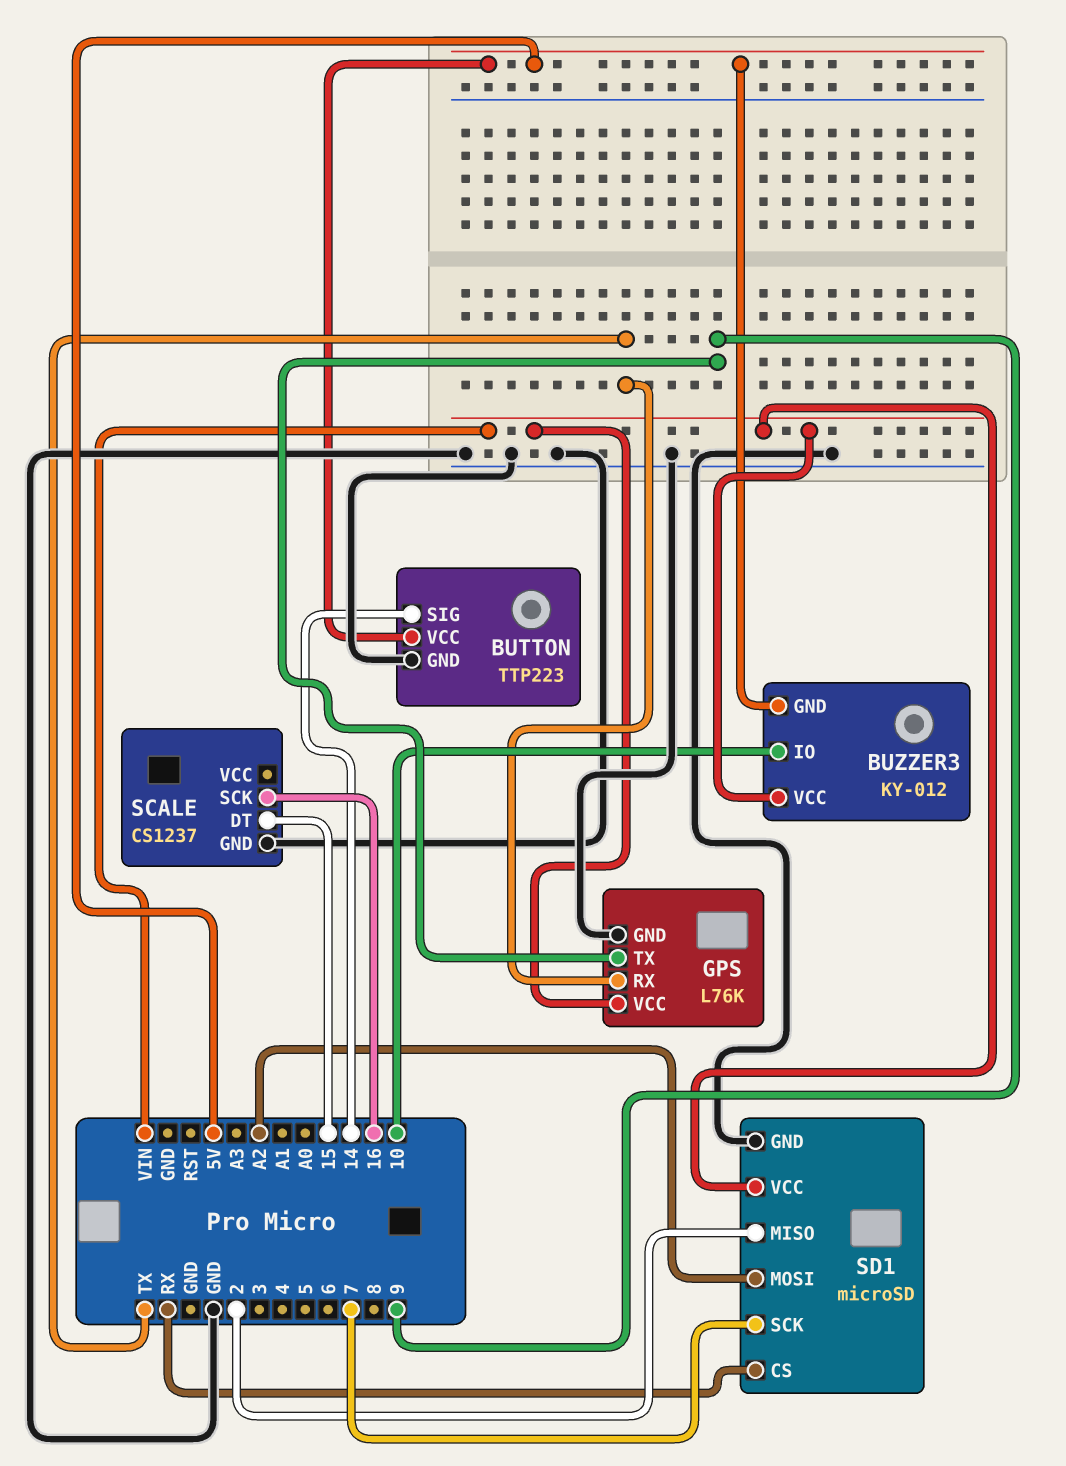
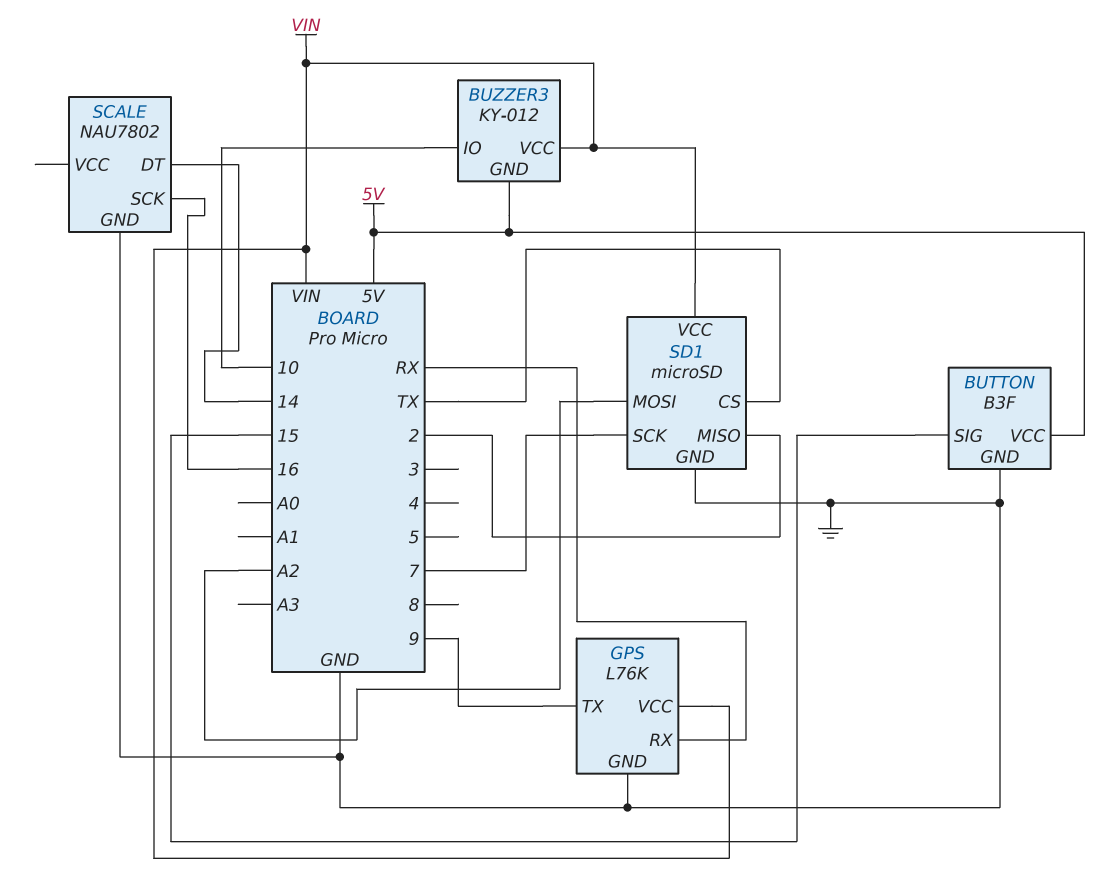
BUTTON: TTP223 -> B3F
BUTTON pin SIG: 14 -> 15
GPS pin RX: TX -> RX
SCALE: CS1237 -> NAU7802
SCALE pin DT: 15 -> 14
SD1 pin CS: RX -> TX

